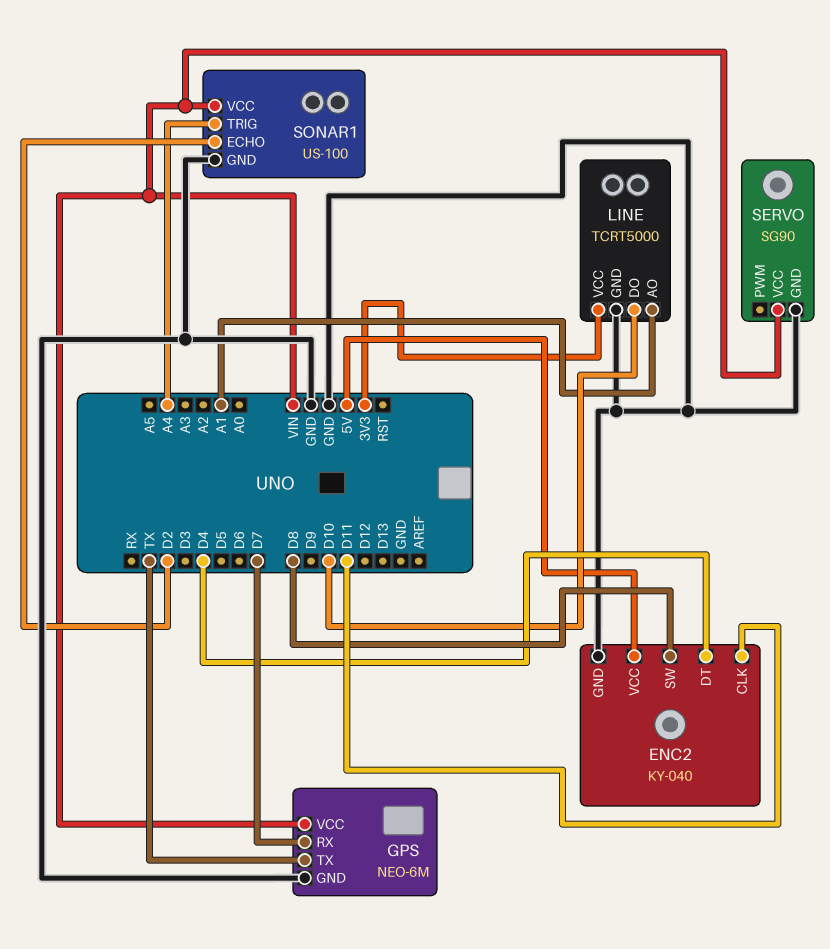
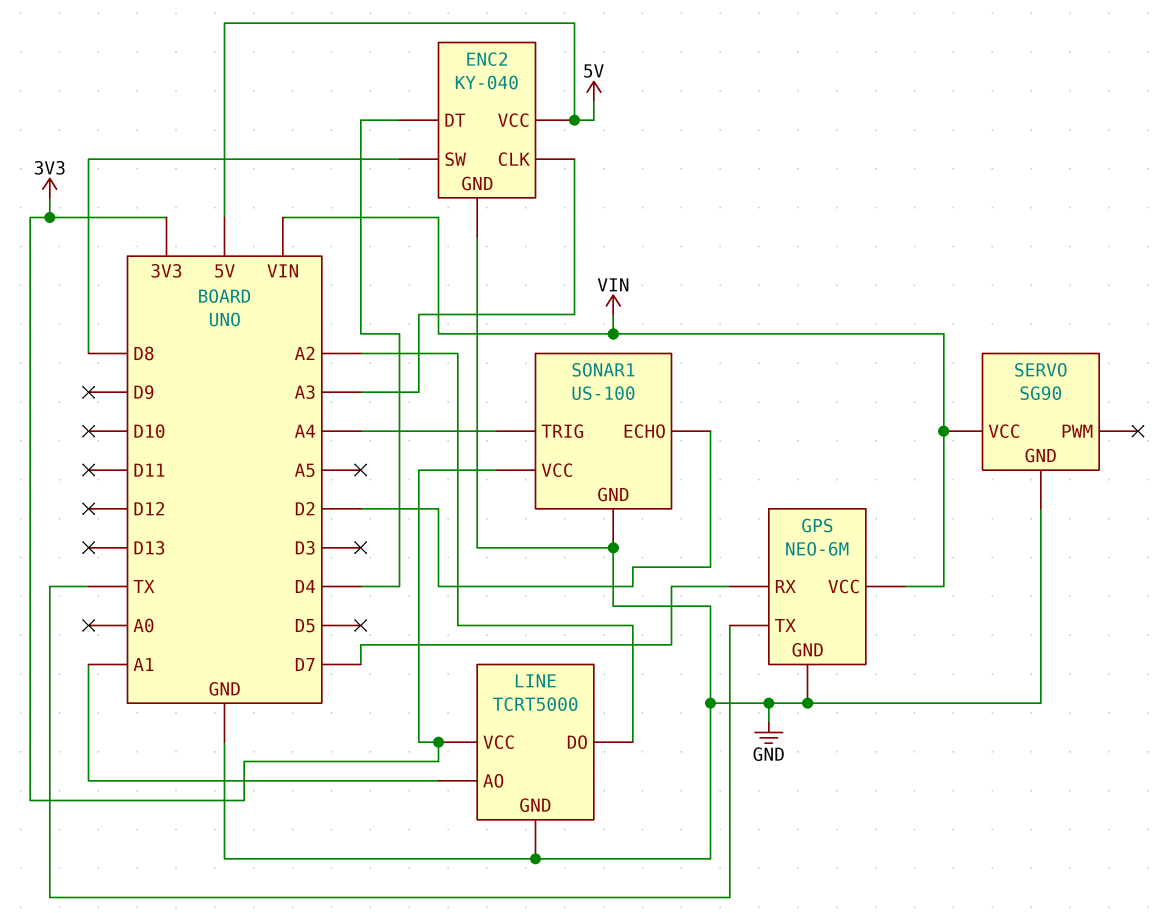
ENC2 pin CLK: D11 -> A3
LINE pin DO: D10 -> A2
SONAR1 pin VCC: VIN -> 3V3

